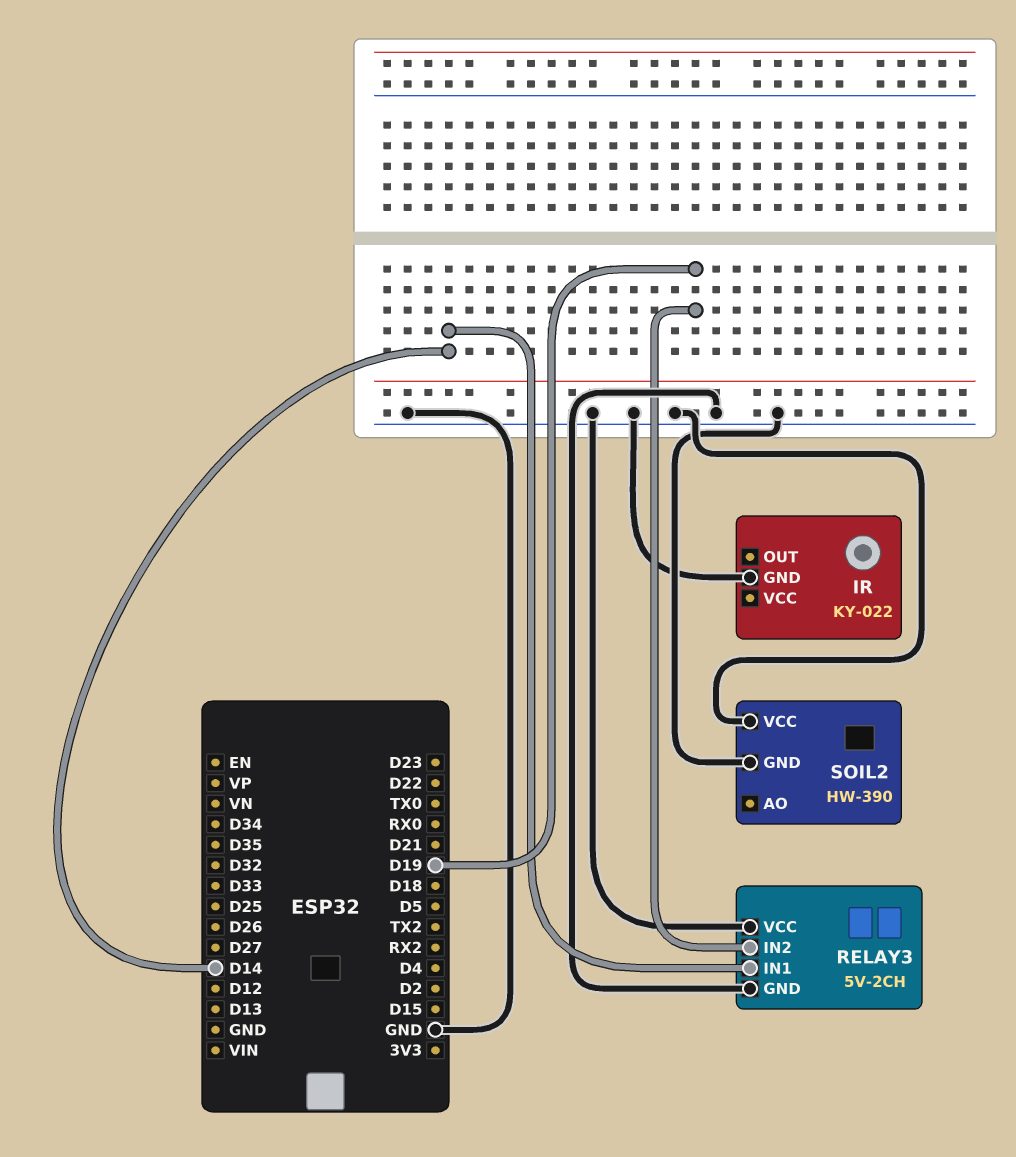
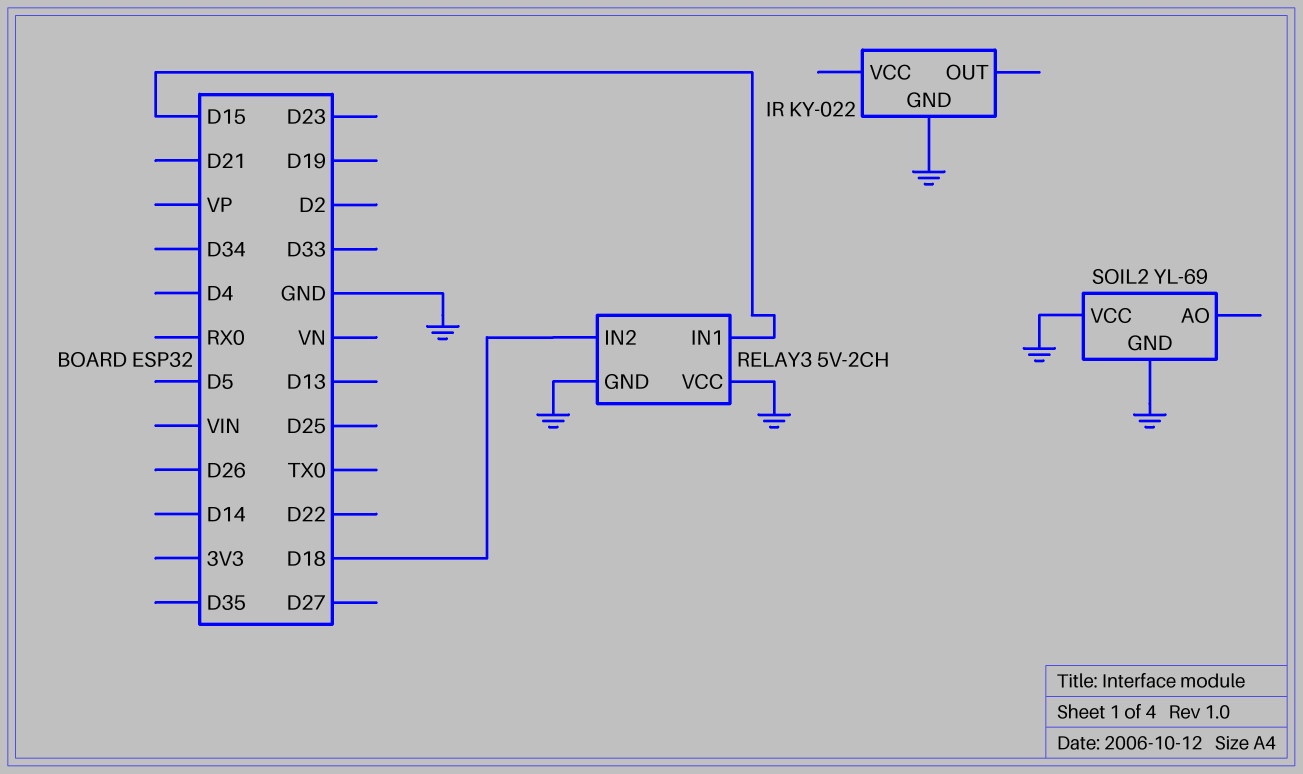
RELAY3 pin IN1: D14 -> D15
RELAY3 pin IN2: D19 -> D18
SOIL2: HW-390 -> YL-69

